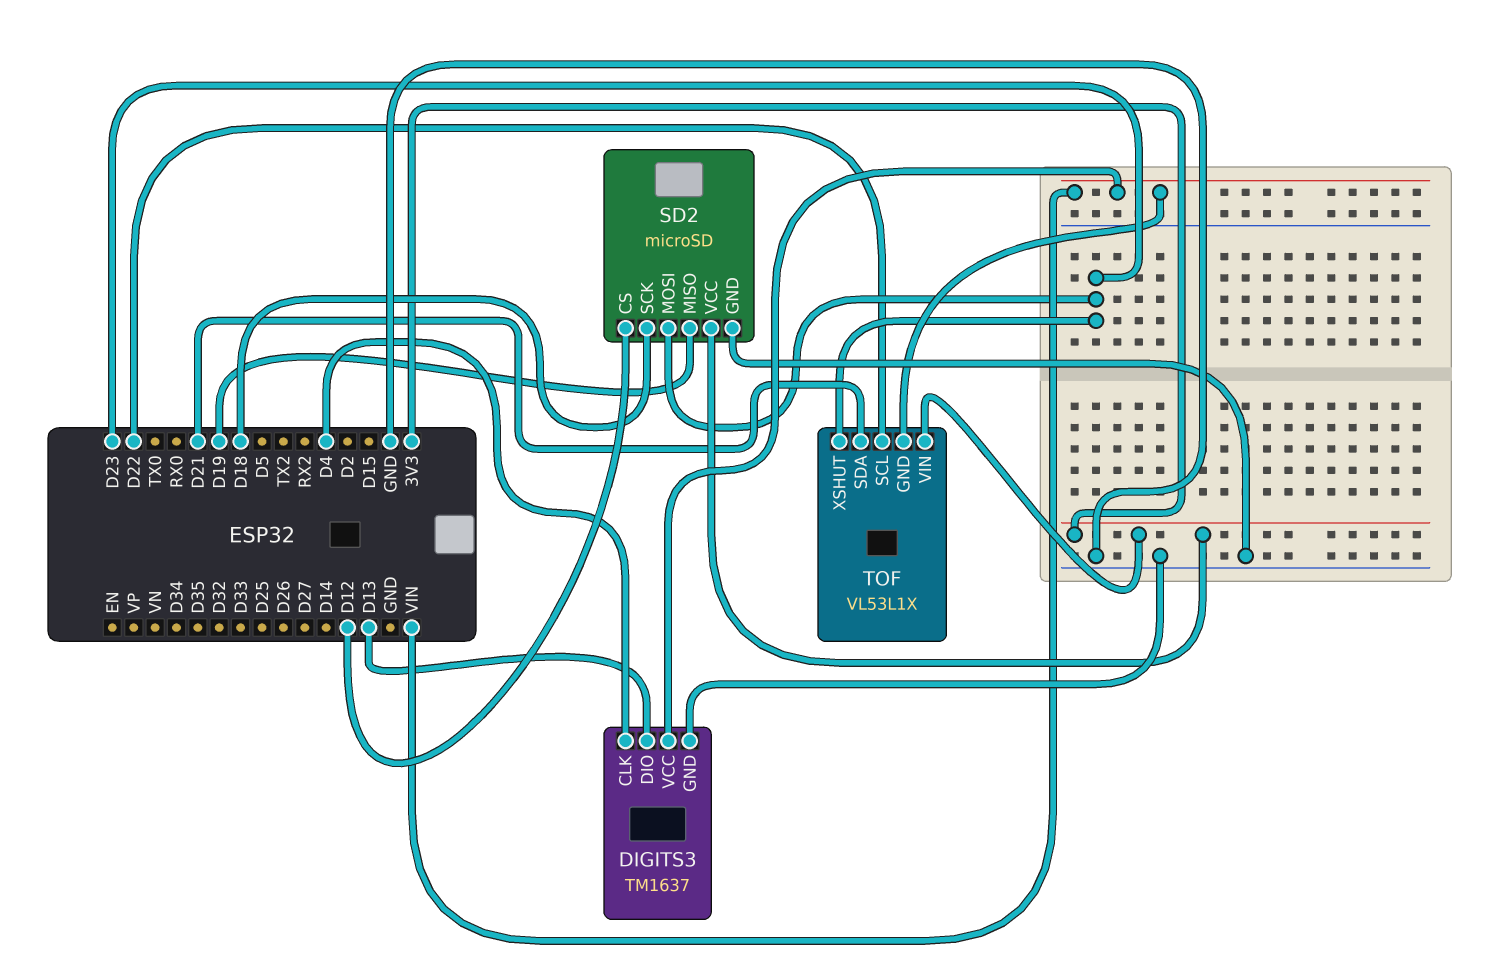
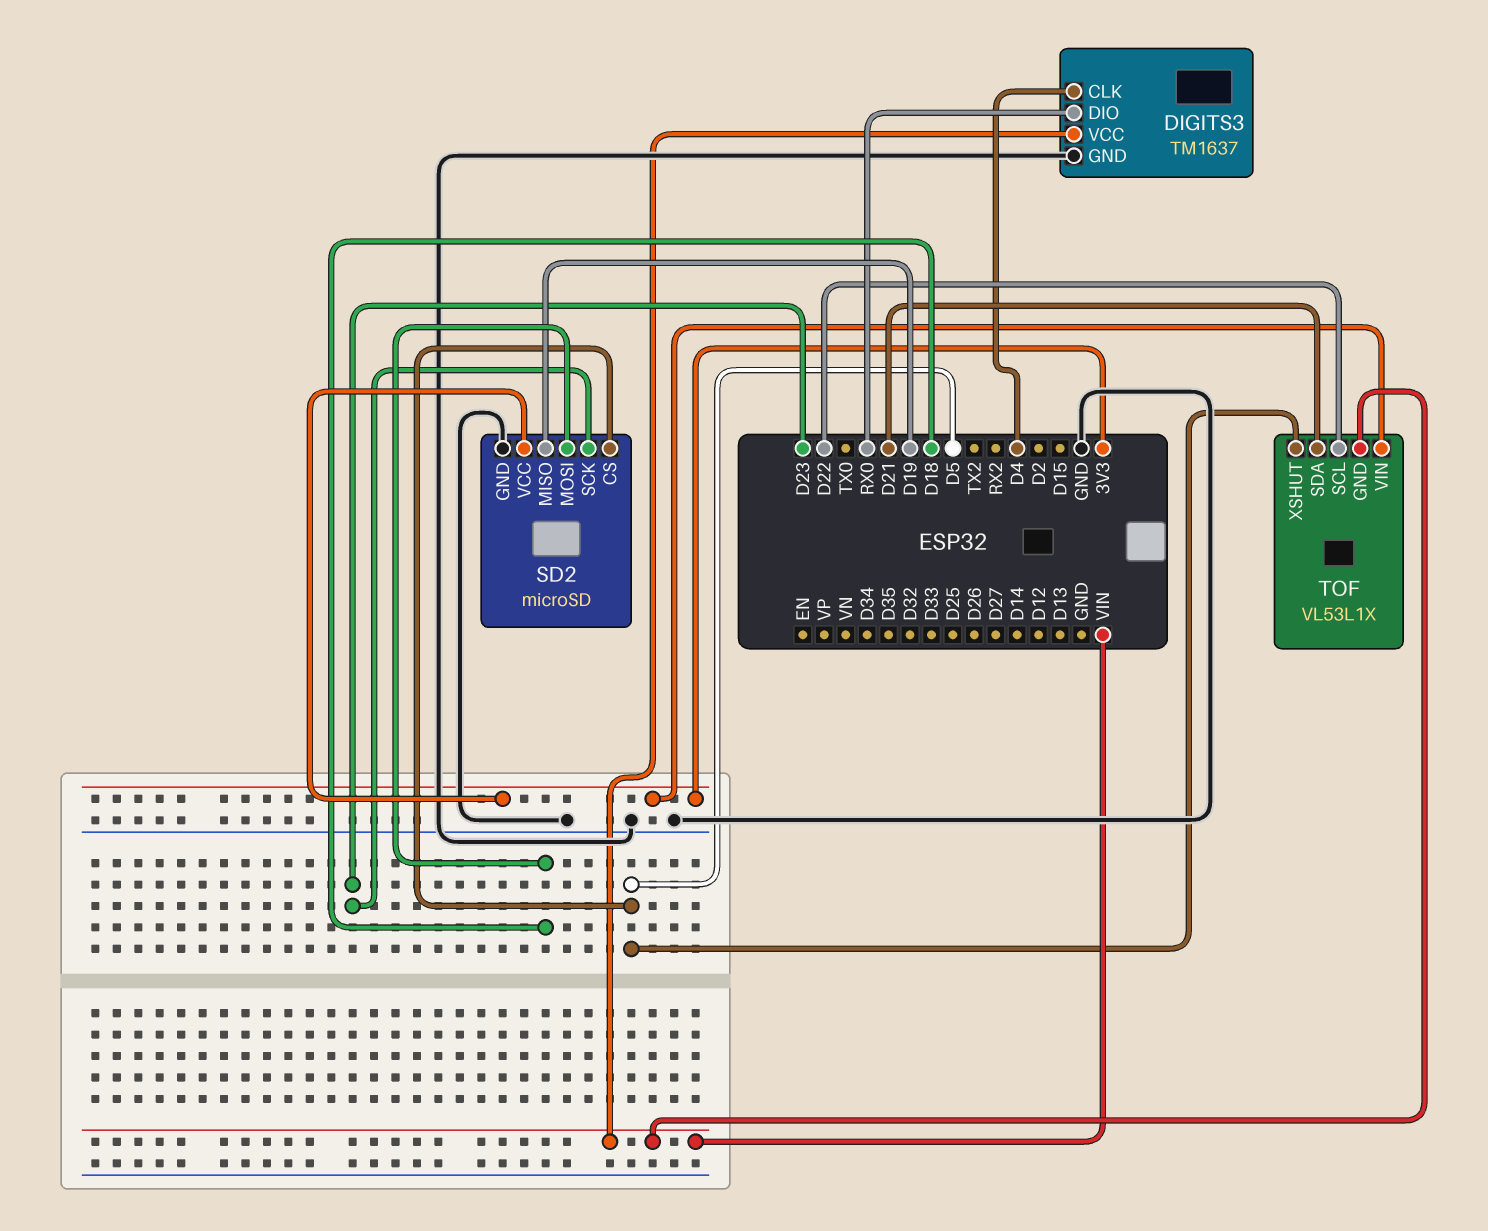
DIGITS3 pin DIO: D13 -> RX0
SD2 pin CS: D12 -> D5
SD2 pin MOSI: D23 -> D18
SD2 pin SCK: D18 -> D23
TOF pin XSHUT: D23 -> D5

